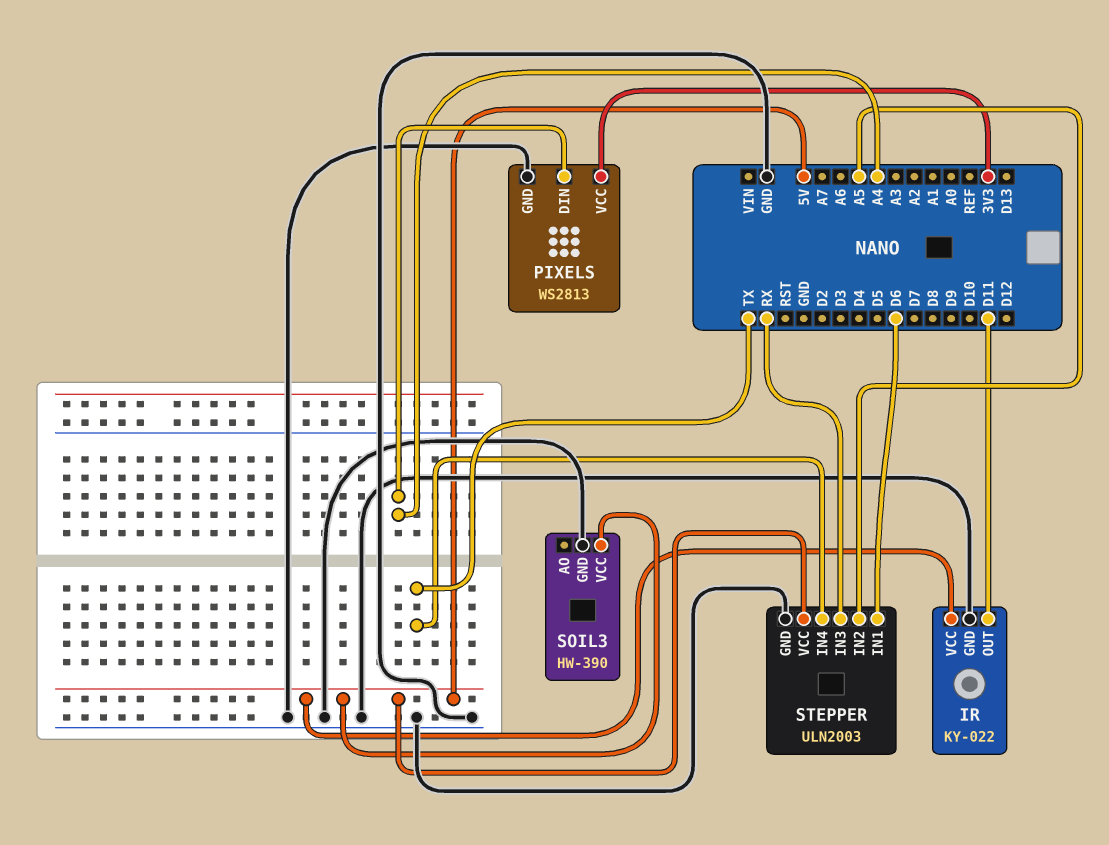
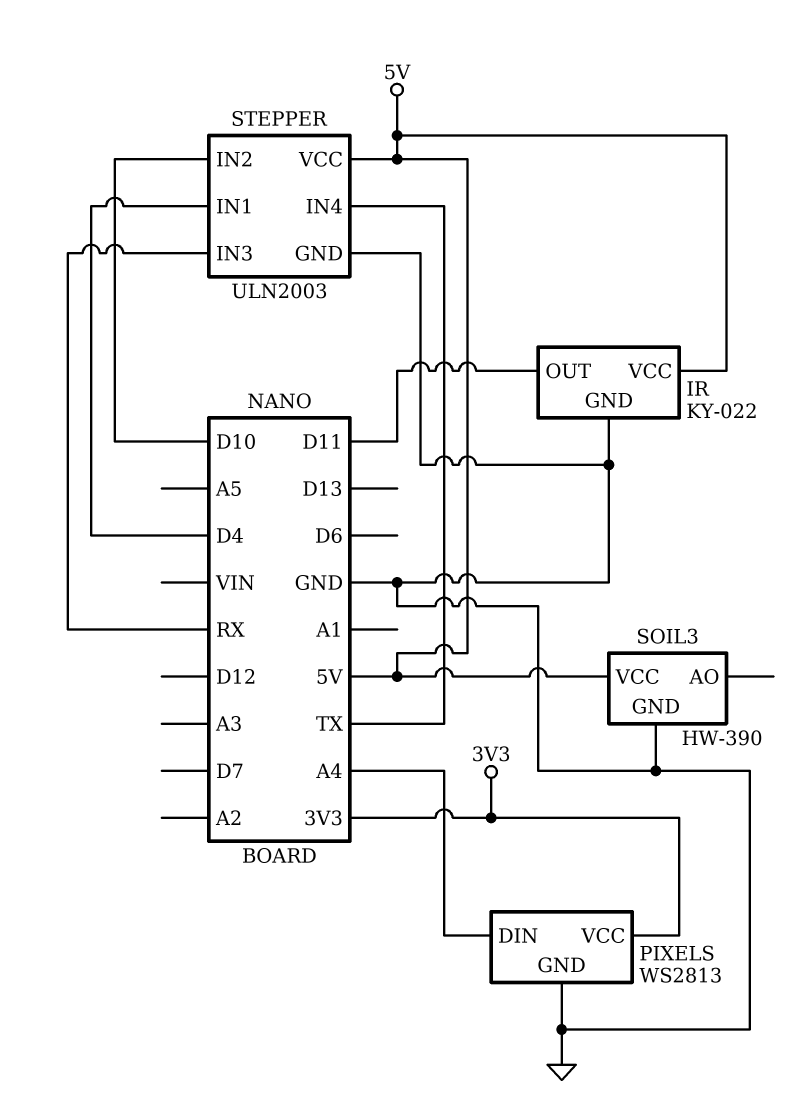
STEPPER pin IN1: D6 -> D4
STEPPER pin IN2: A5 -> D10

